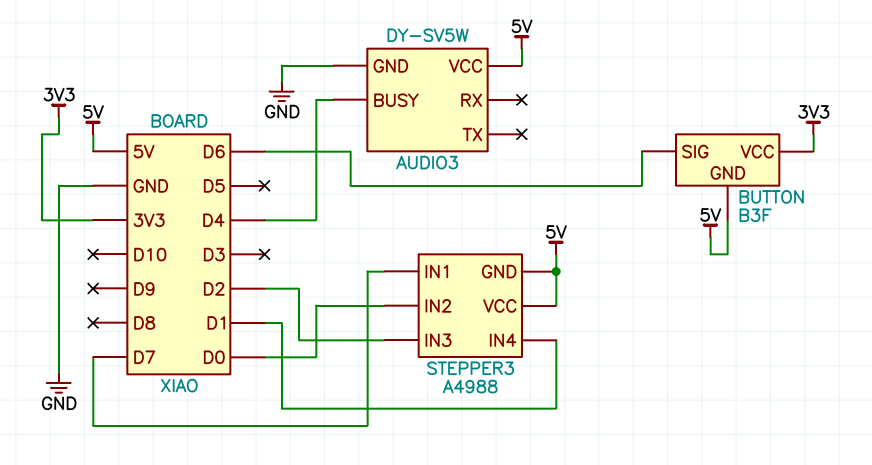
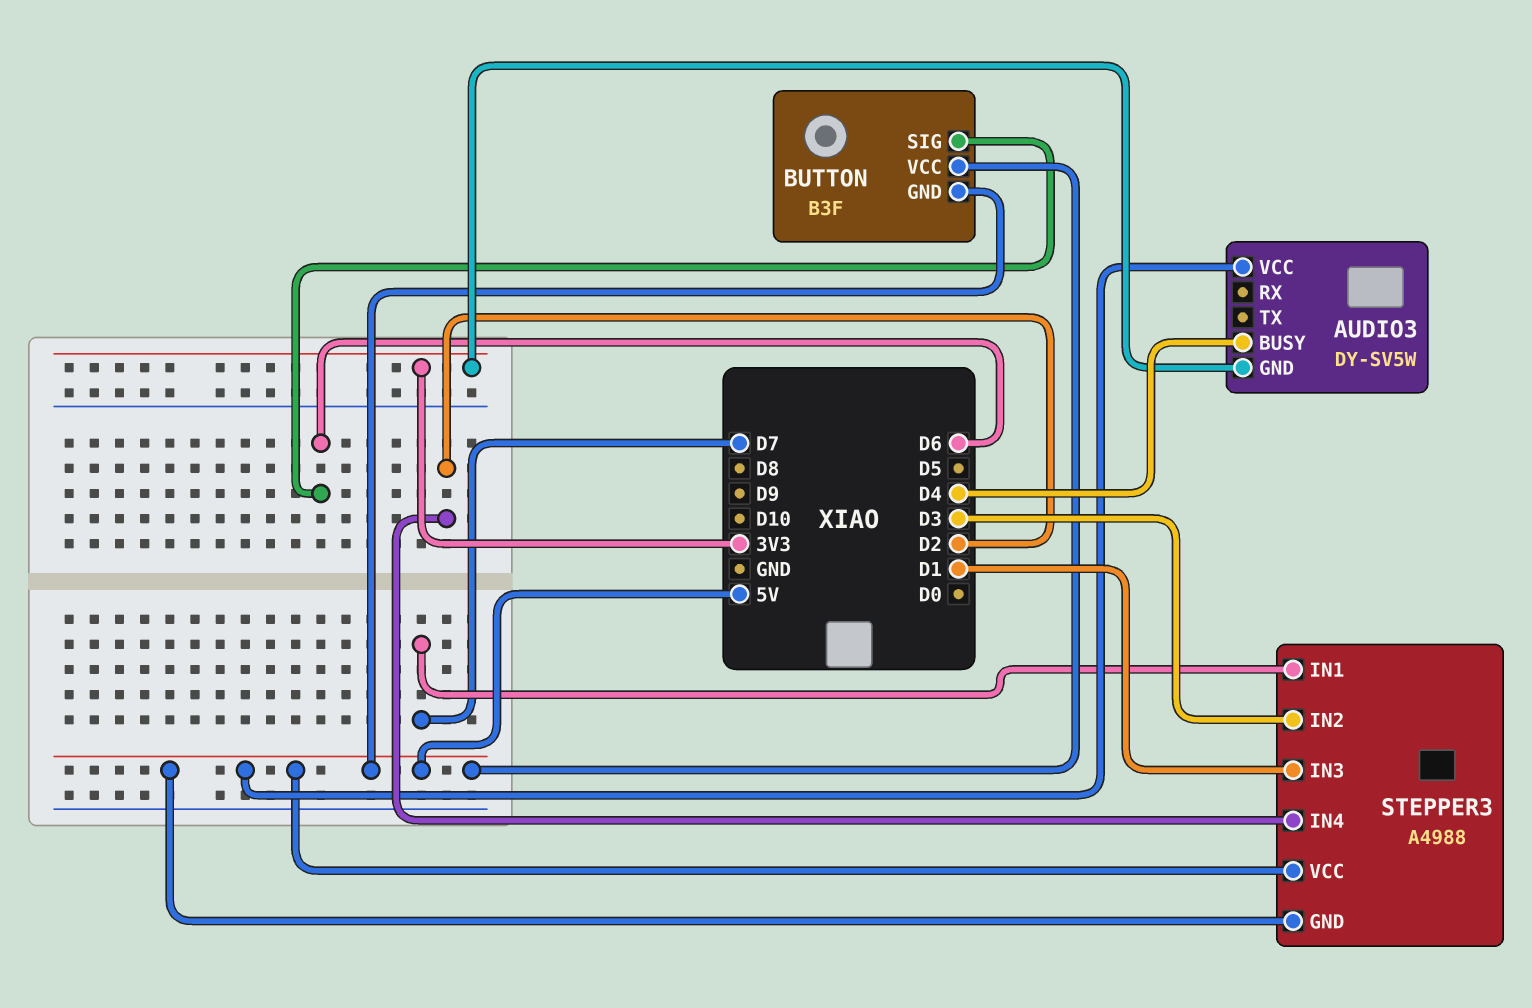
AUDIO3 pin GND: GND -> 3V3
BUTTON pin VCC: 3V3 -> 5V
STEPPER3 pin IN2: D0 -> D3
STEPPER3 pin IN3: D2 -> D1
STEPPER3 pin IN4: D1 -> D2

